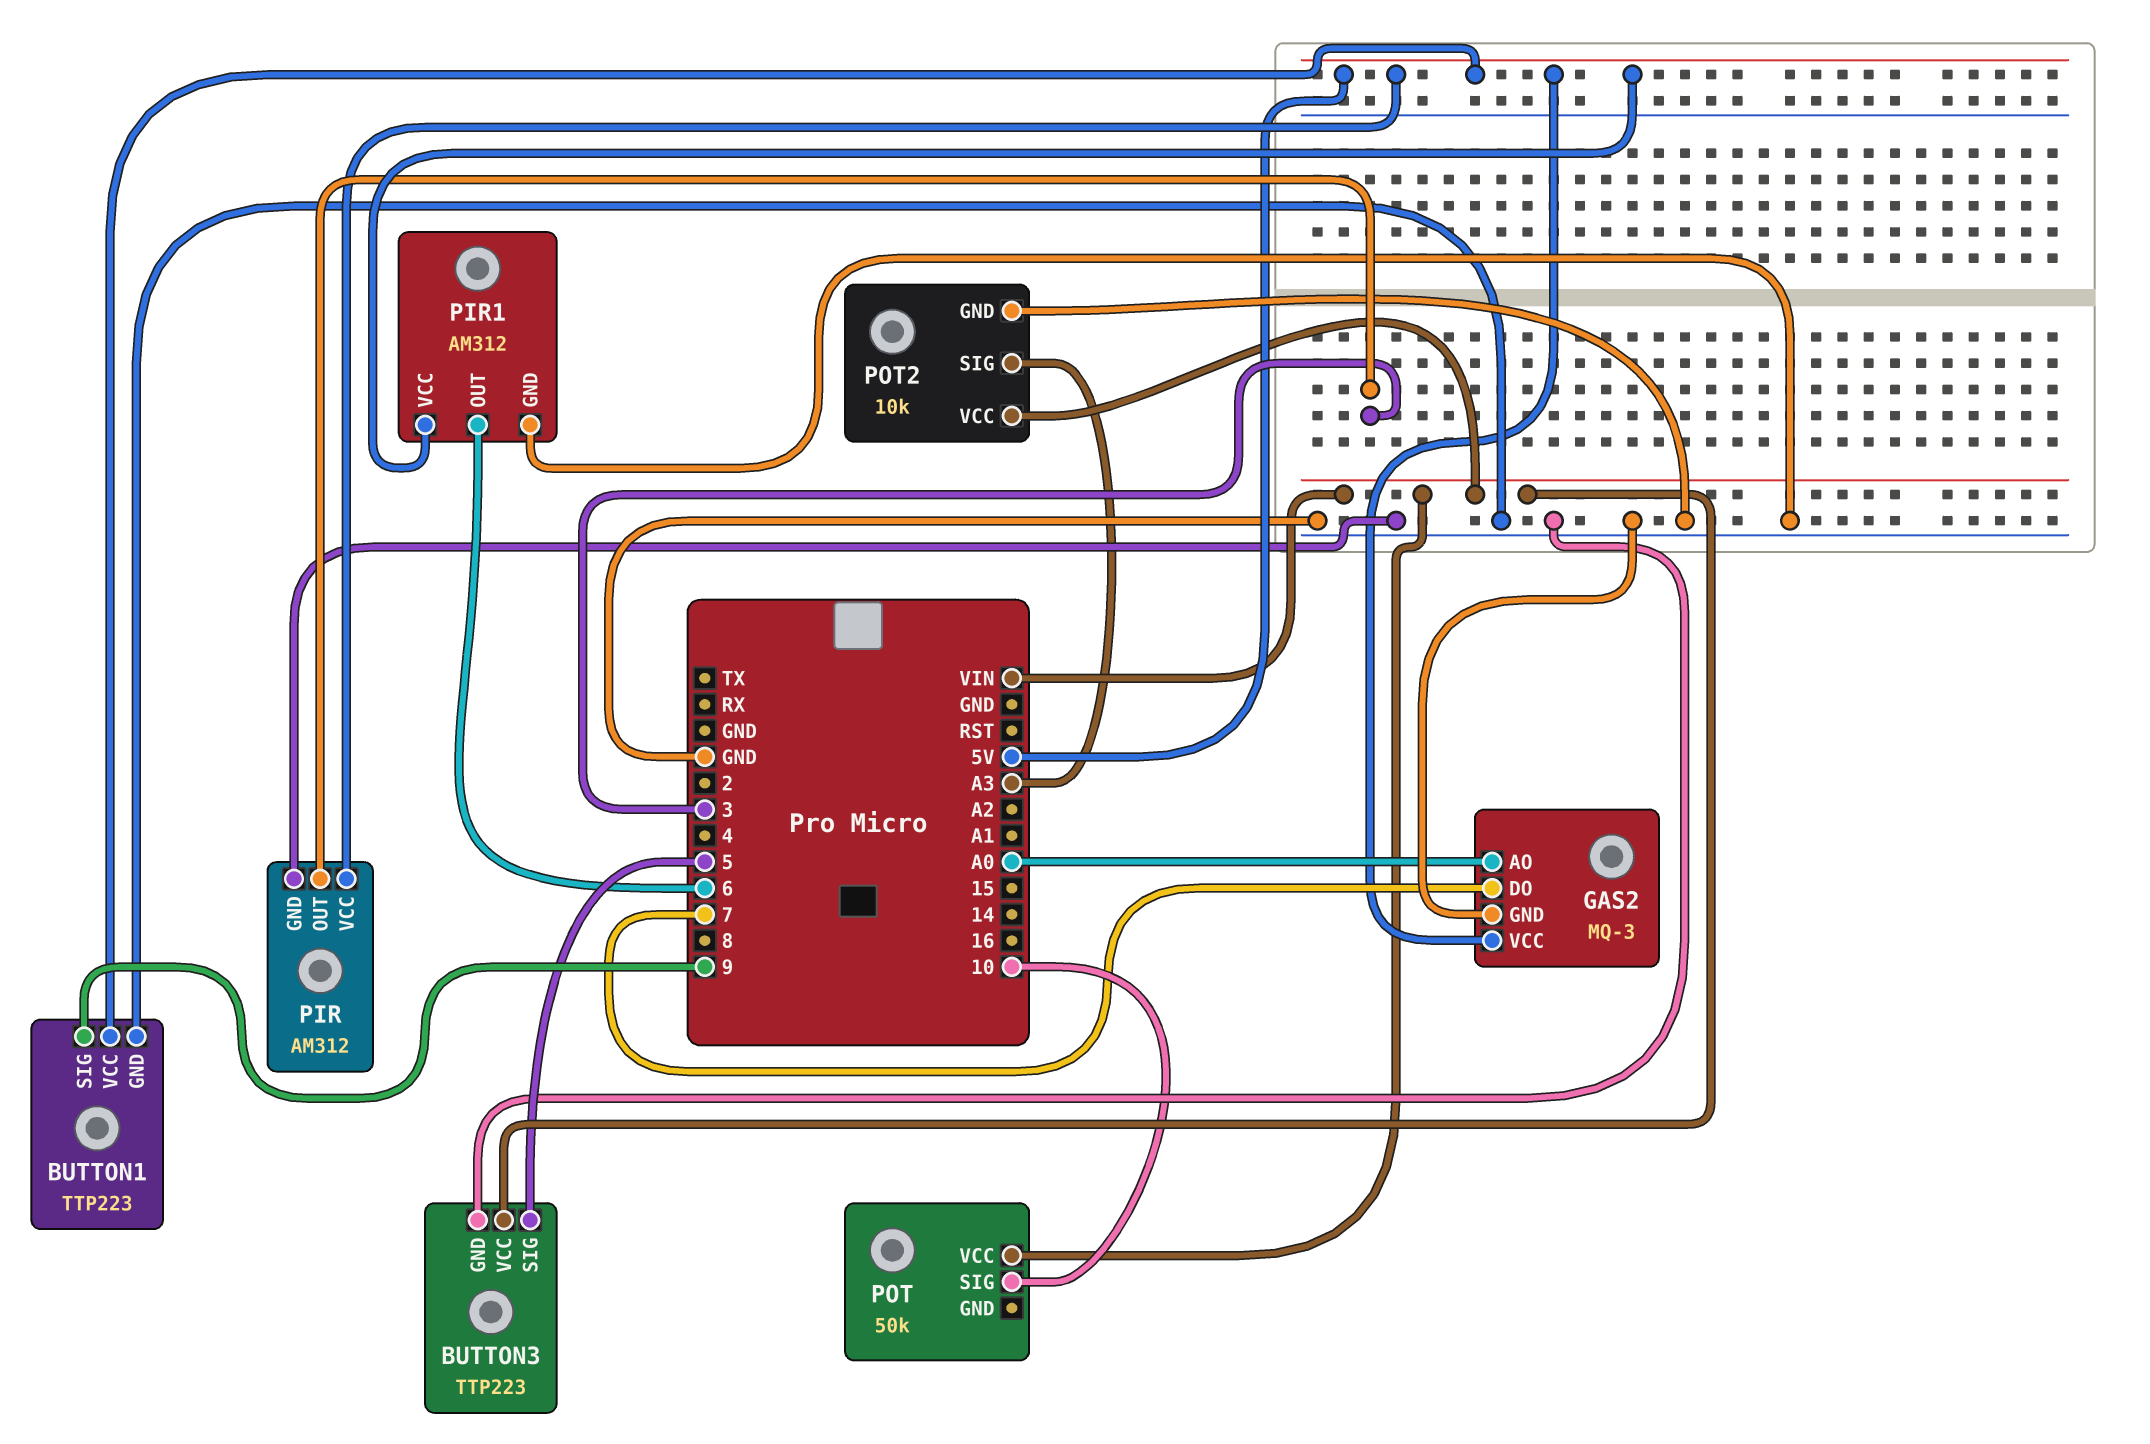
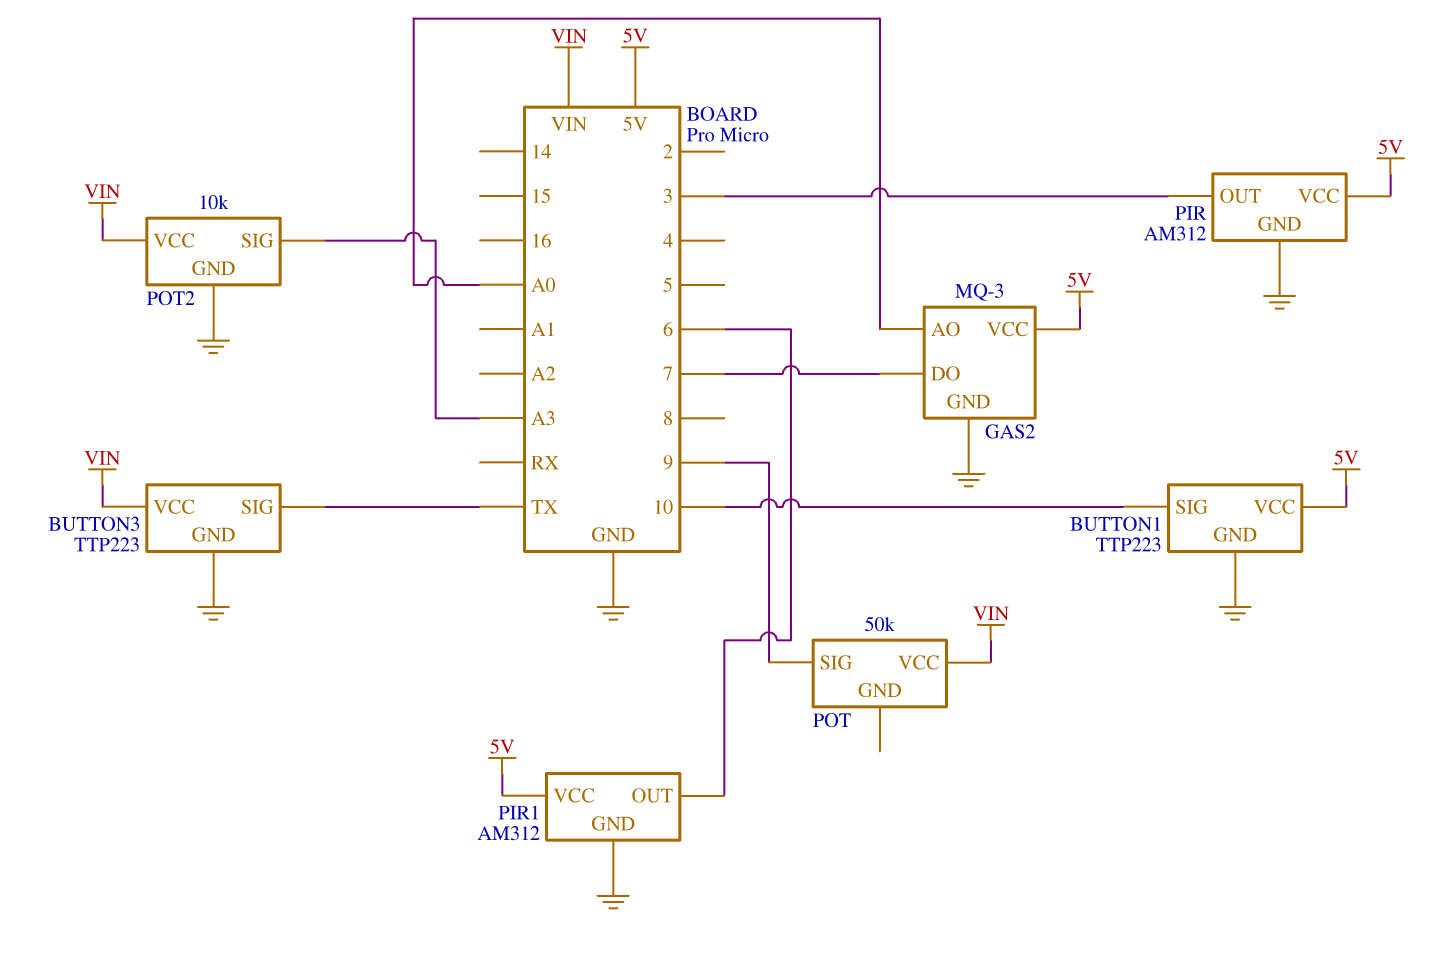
BUTTON1 pin SIG: 9 -> 10
BUTTON3 pin SIG: 5 -> TX
POT pin SIG: 10 -> 9

